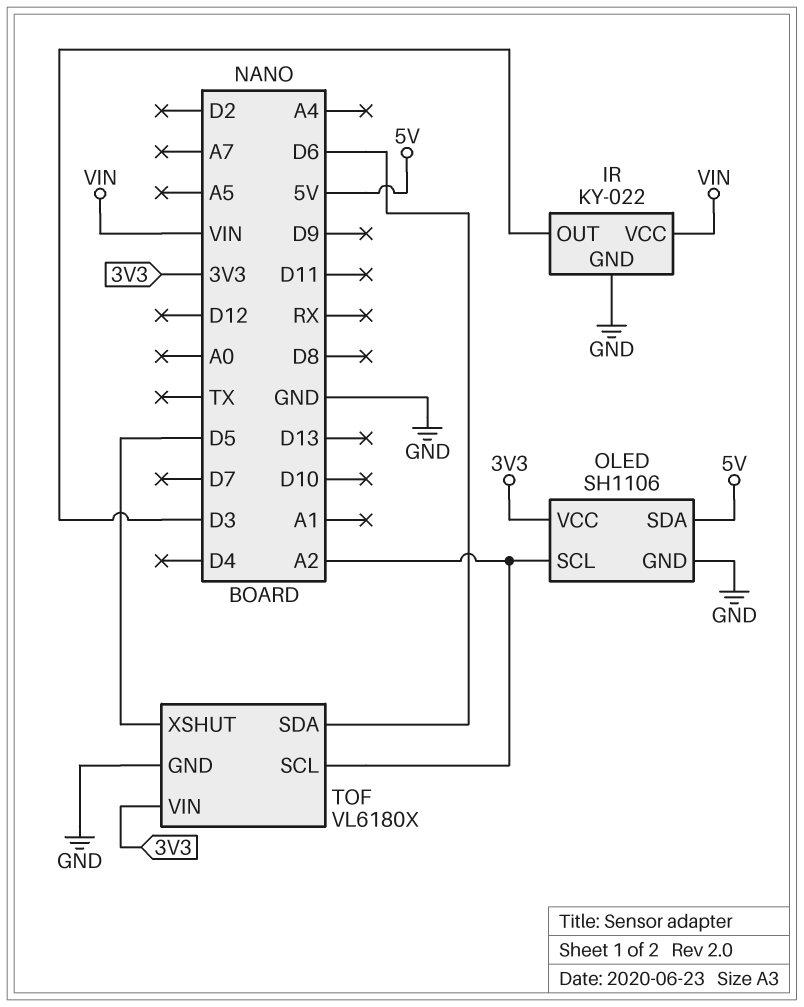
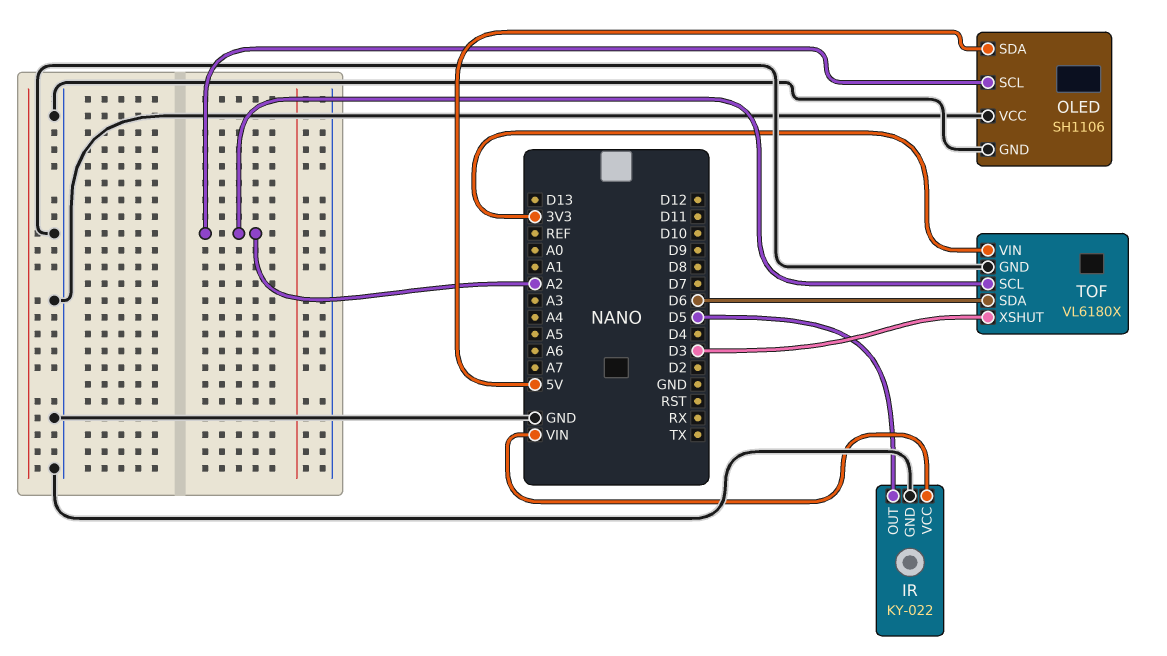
IR pin OUT: D3 -> D5
OLED pin VCC: 3V3 -> GND
TOF pin XSHUT: D5 -> D3

